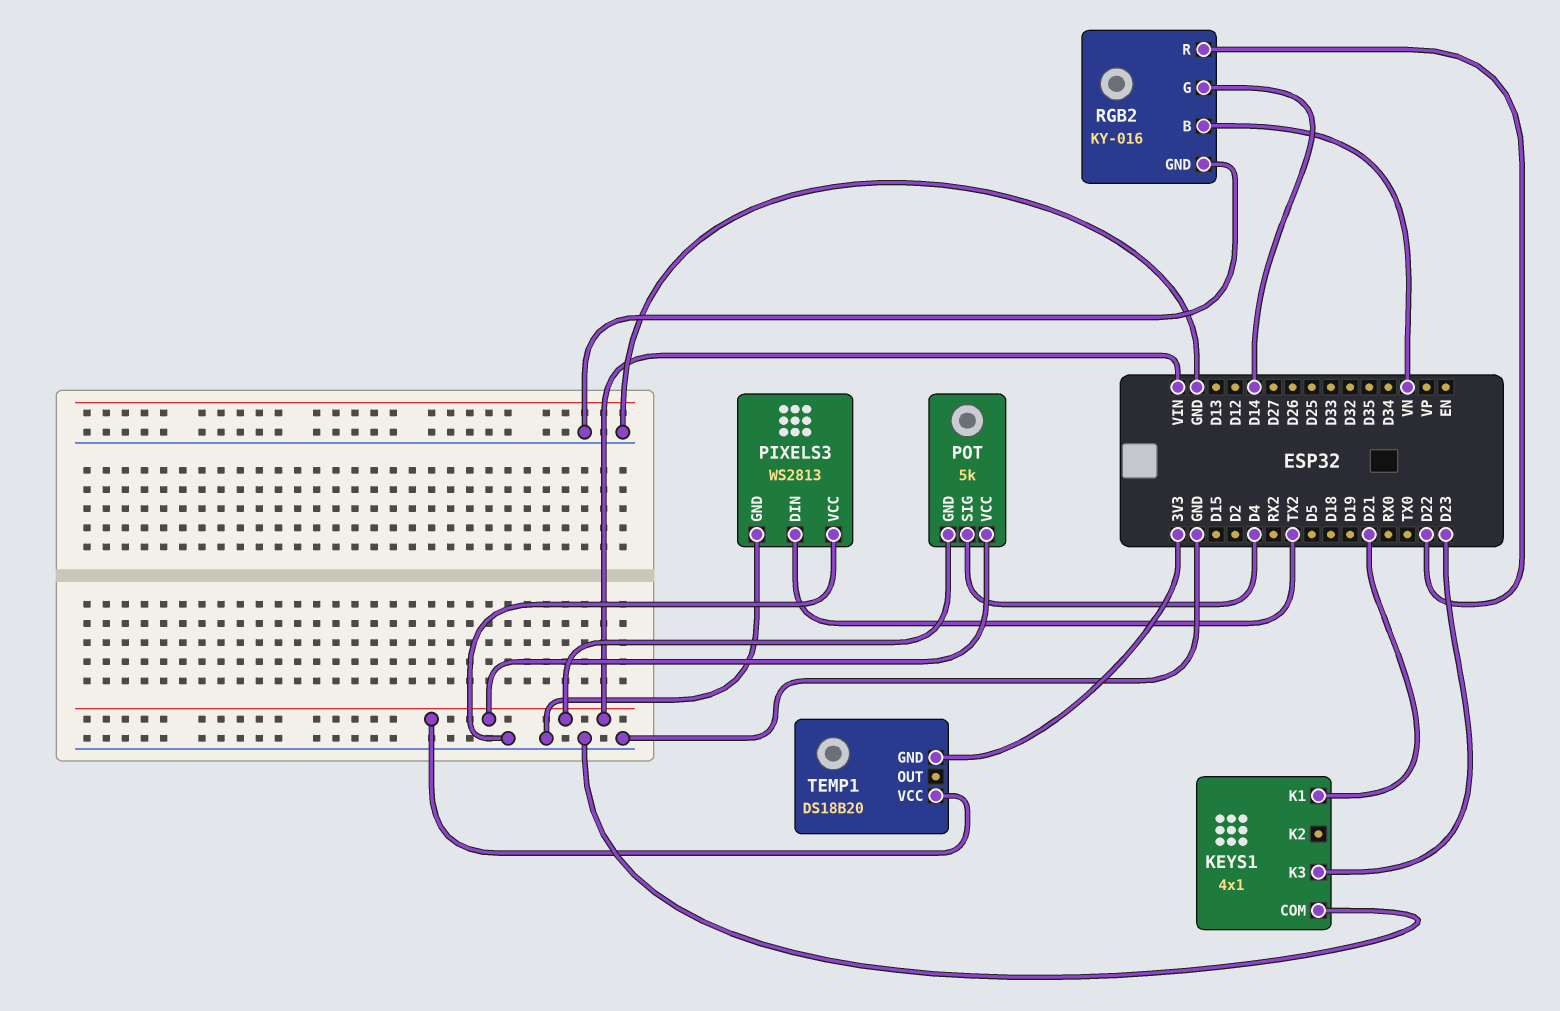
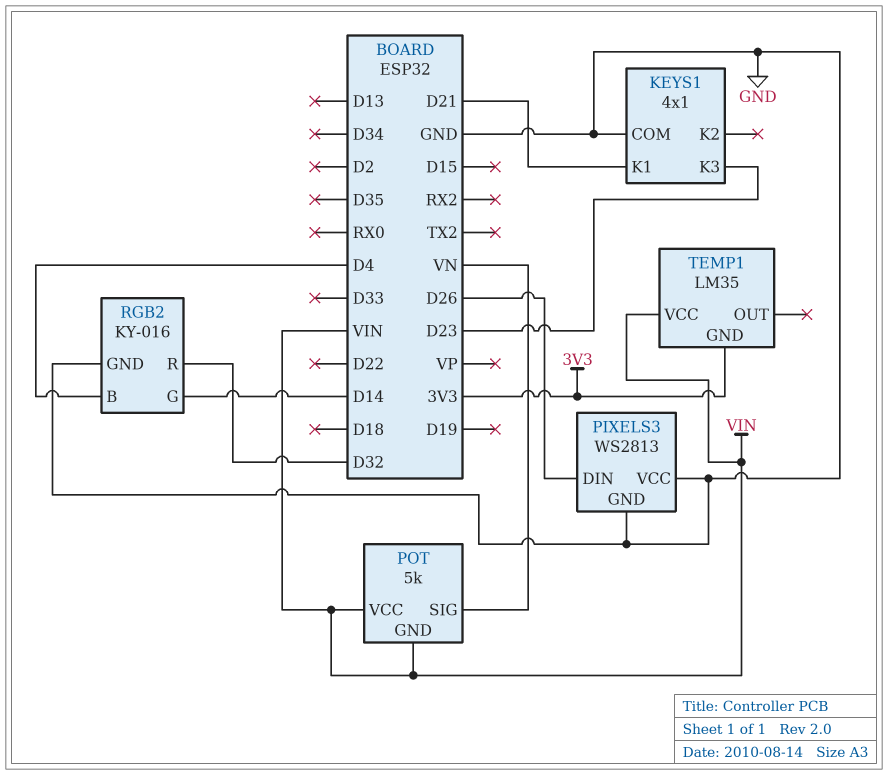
PIXELS3 pin DIN: TX2 -> D26
POT pin SIG: D4 -> VN
RGB2 pin B: VN -> D4
RGB2 pin R: D22 -> D32
TEMP1: DS18B20 -> LM35

